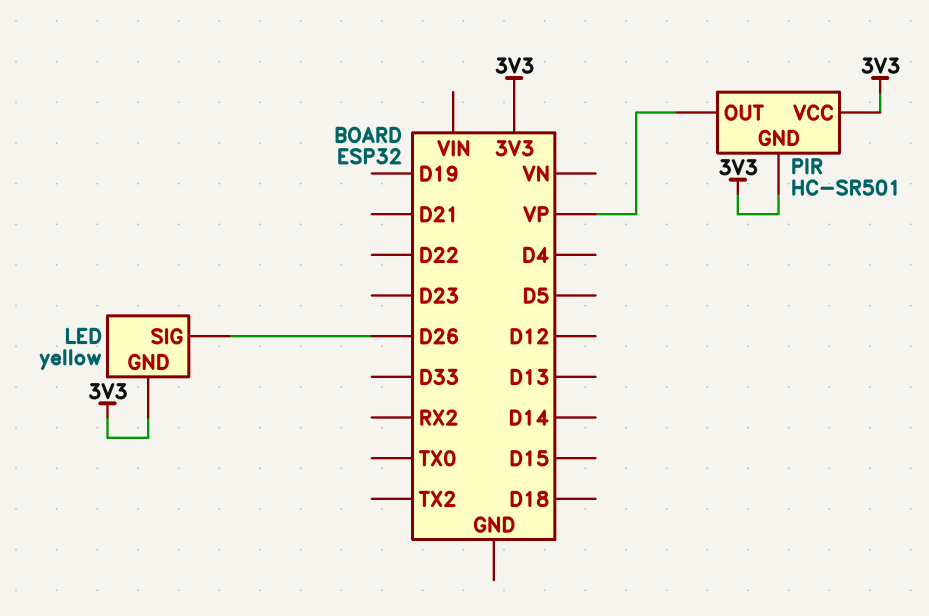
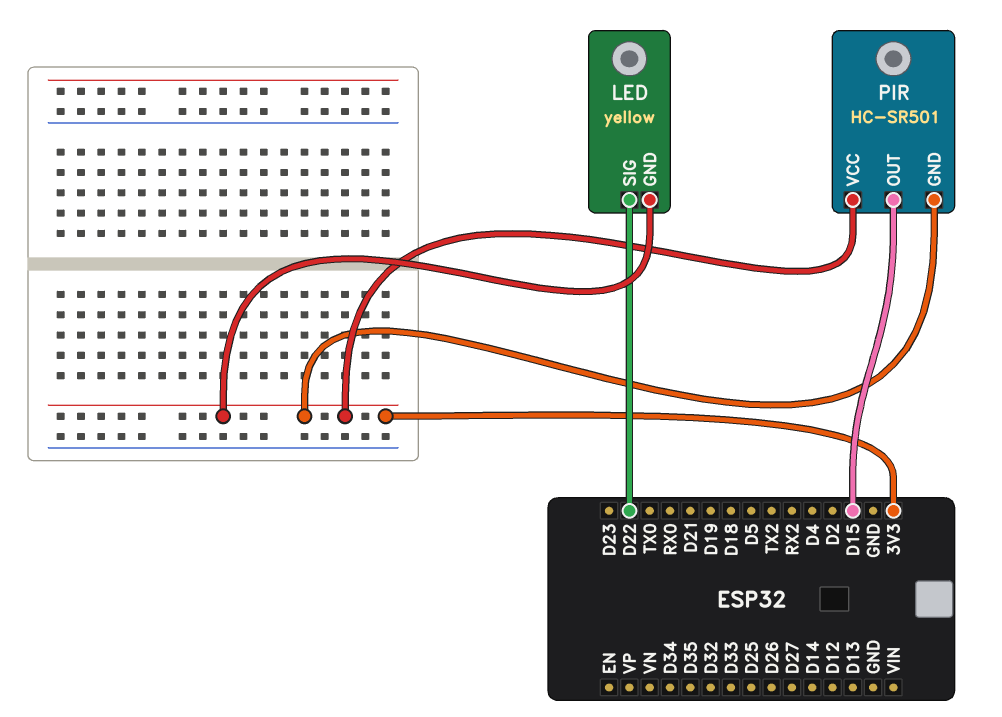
LED pin SIG: D26 -> D22
PIR pin OUT: VP -> D15

